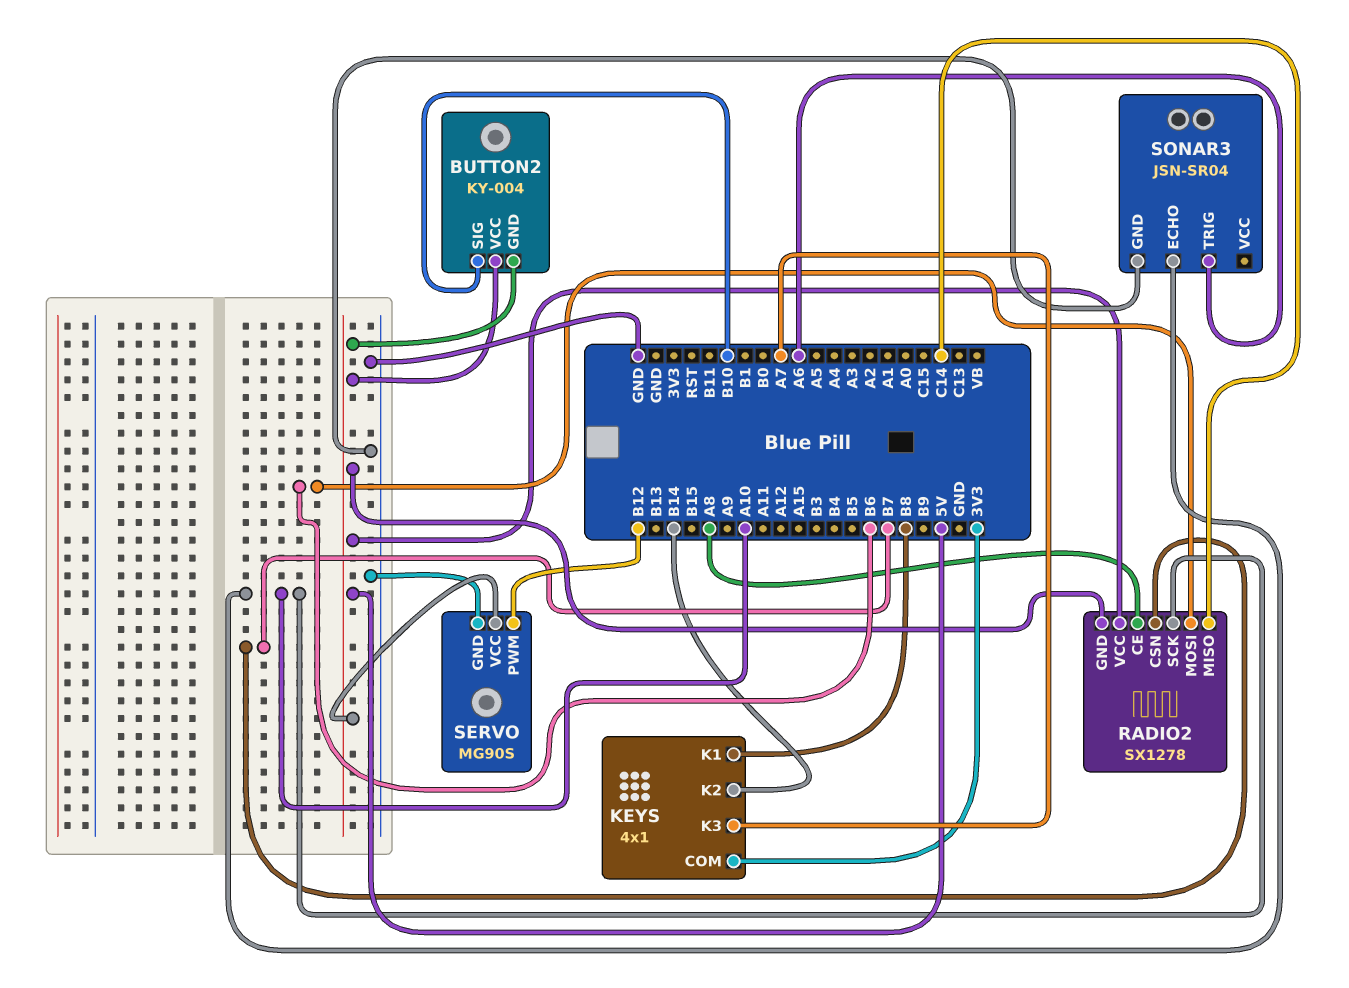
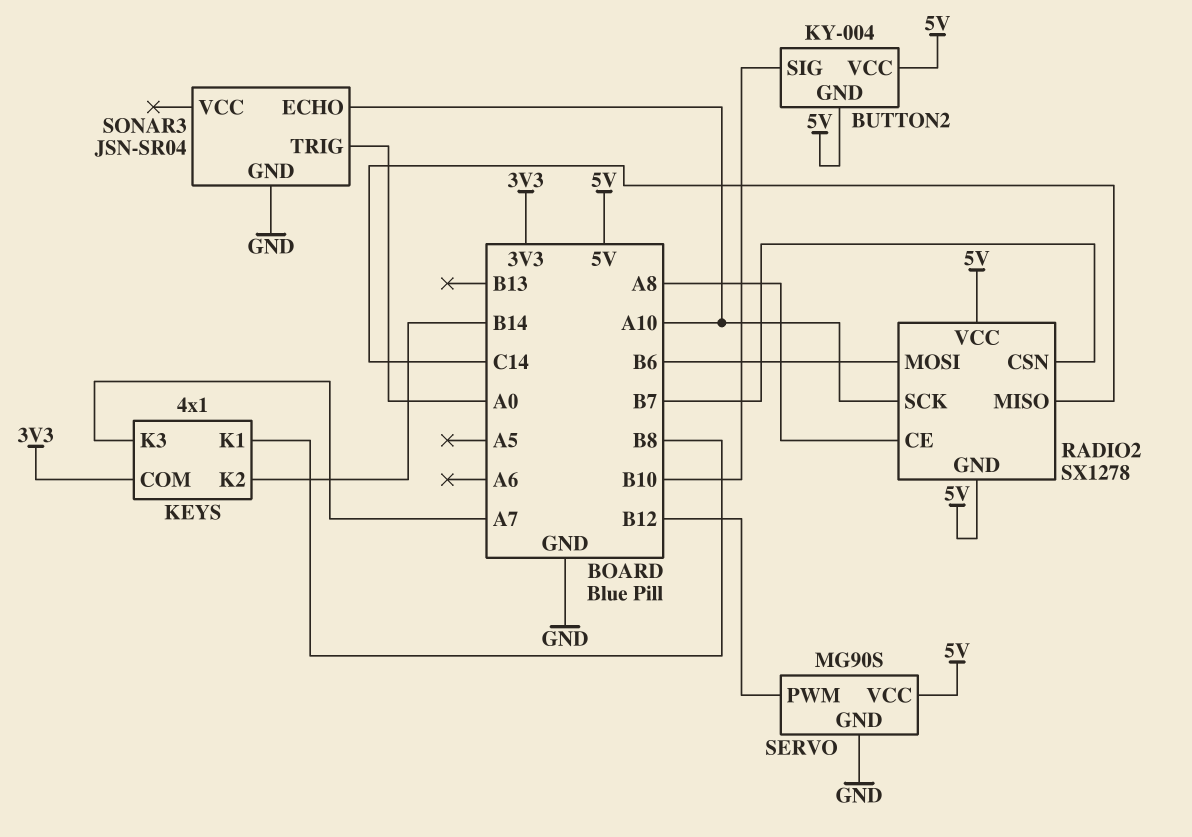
SONAR3 pin TRIG: A6 -> A0

